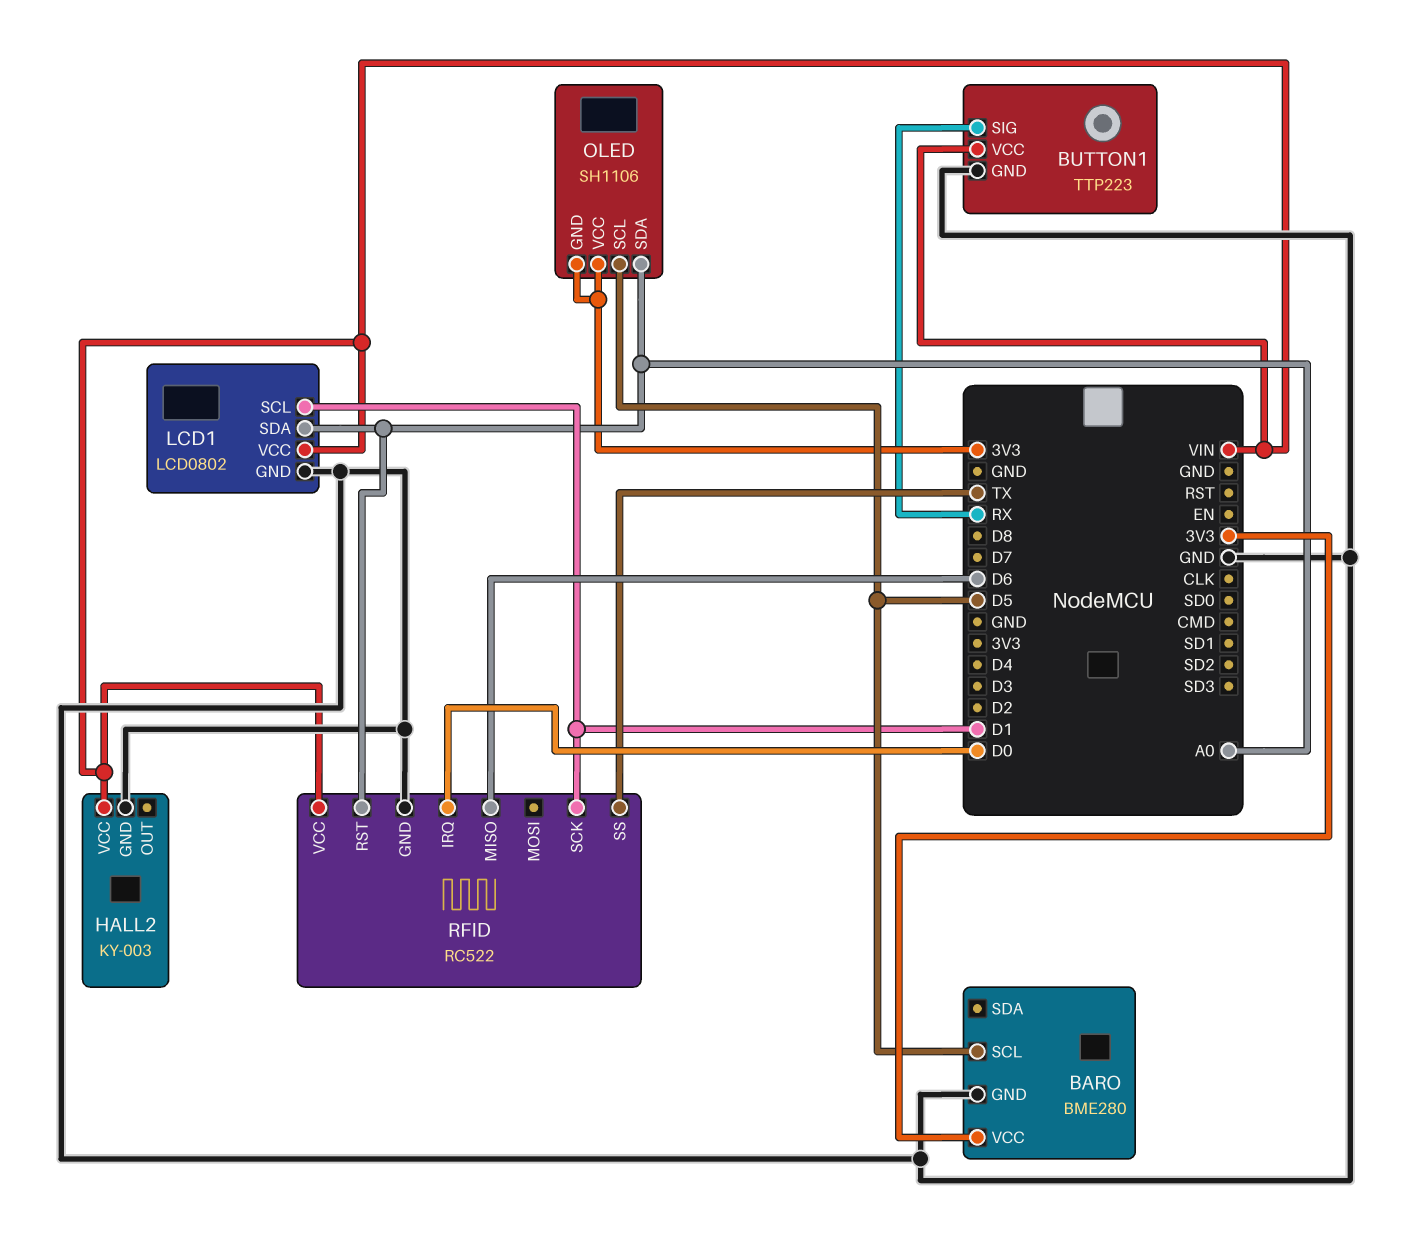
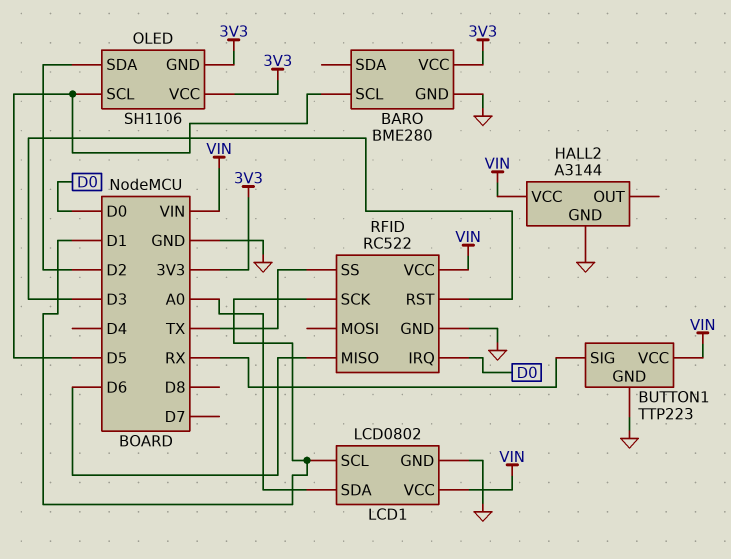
HALL2: KY-003 -> A3144
OLED pin SDA: A0 -> D2
RFID pin RST: A0 -> D3

